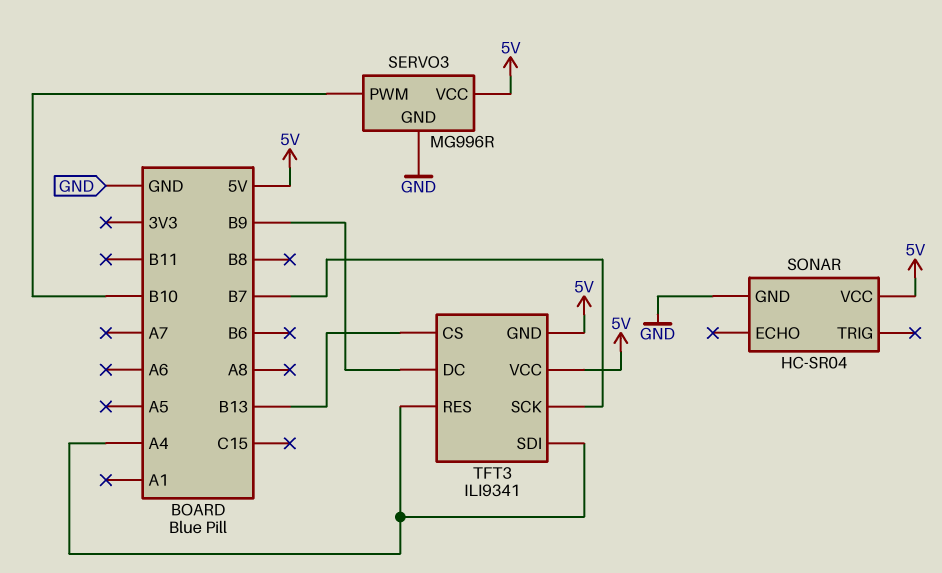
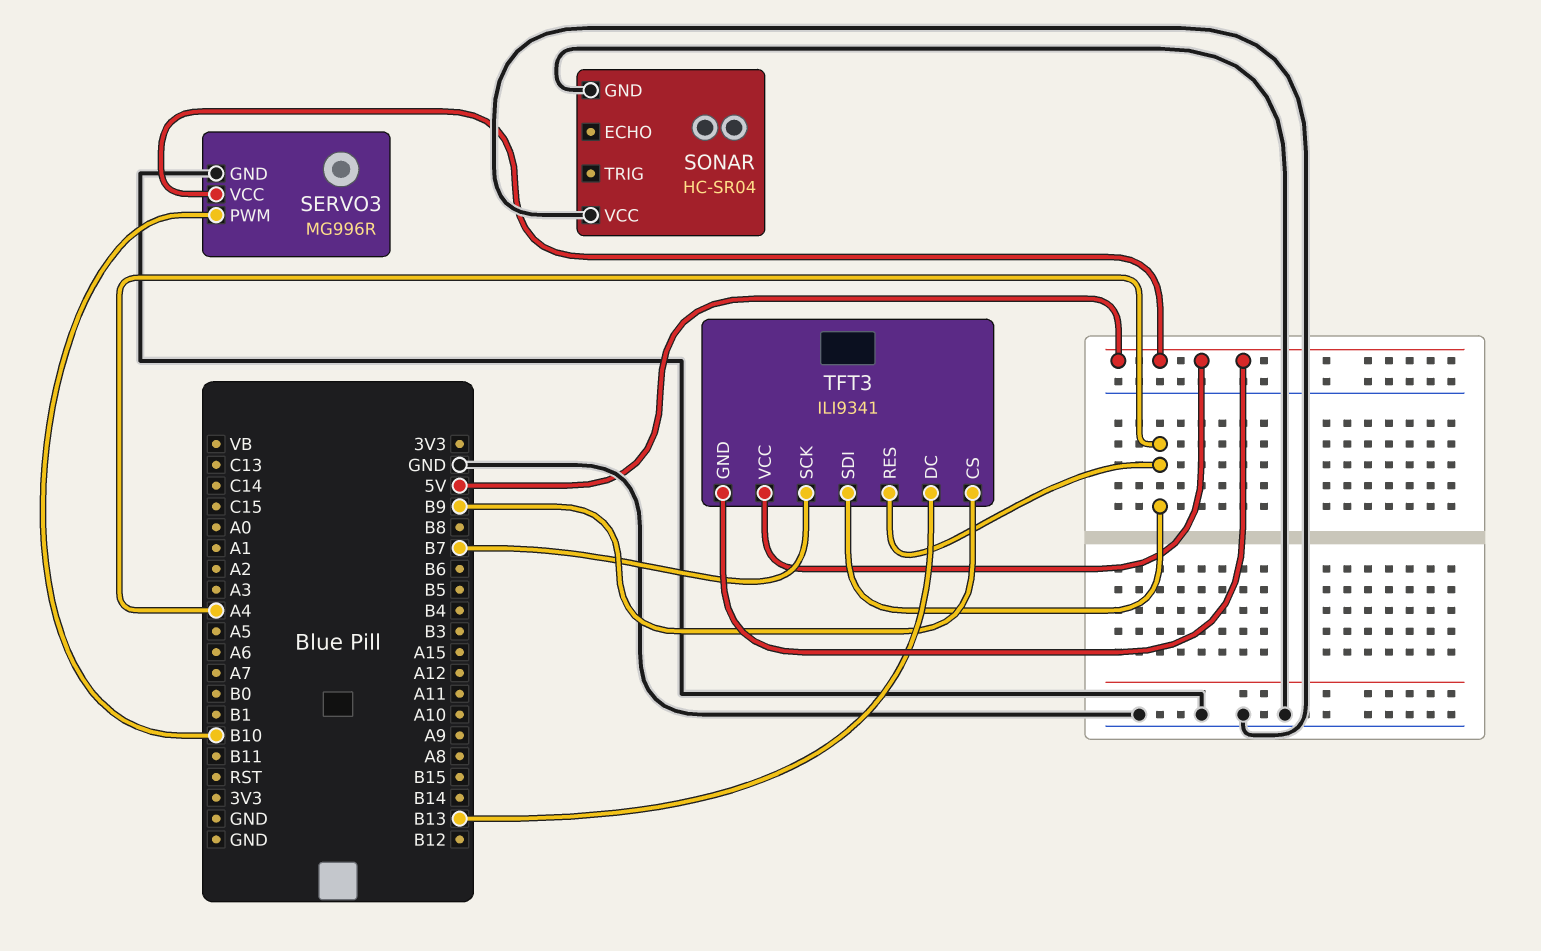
SONAR pin VCC: 5V -> GND
TFT3 pin CS: B13 -> B9
TFT3 pin DC: B9 -> B13

